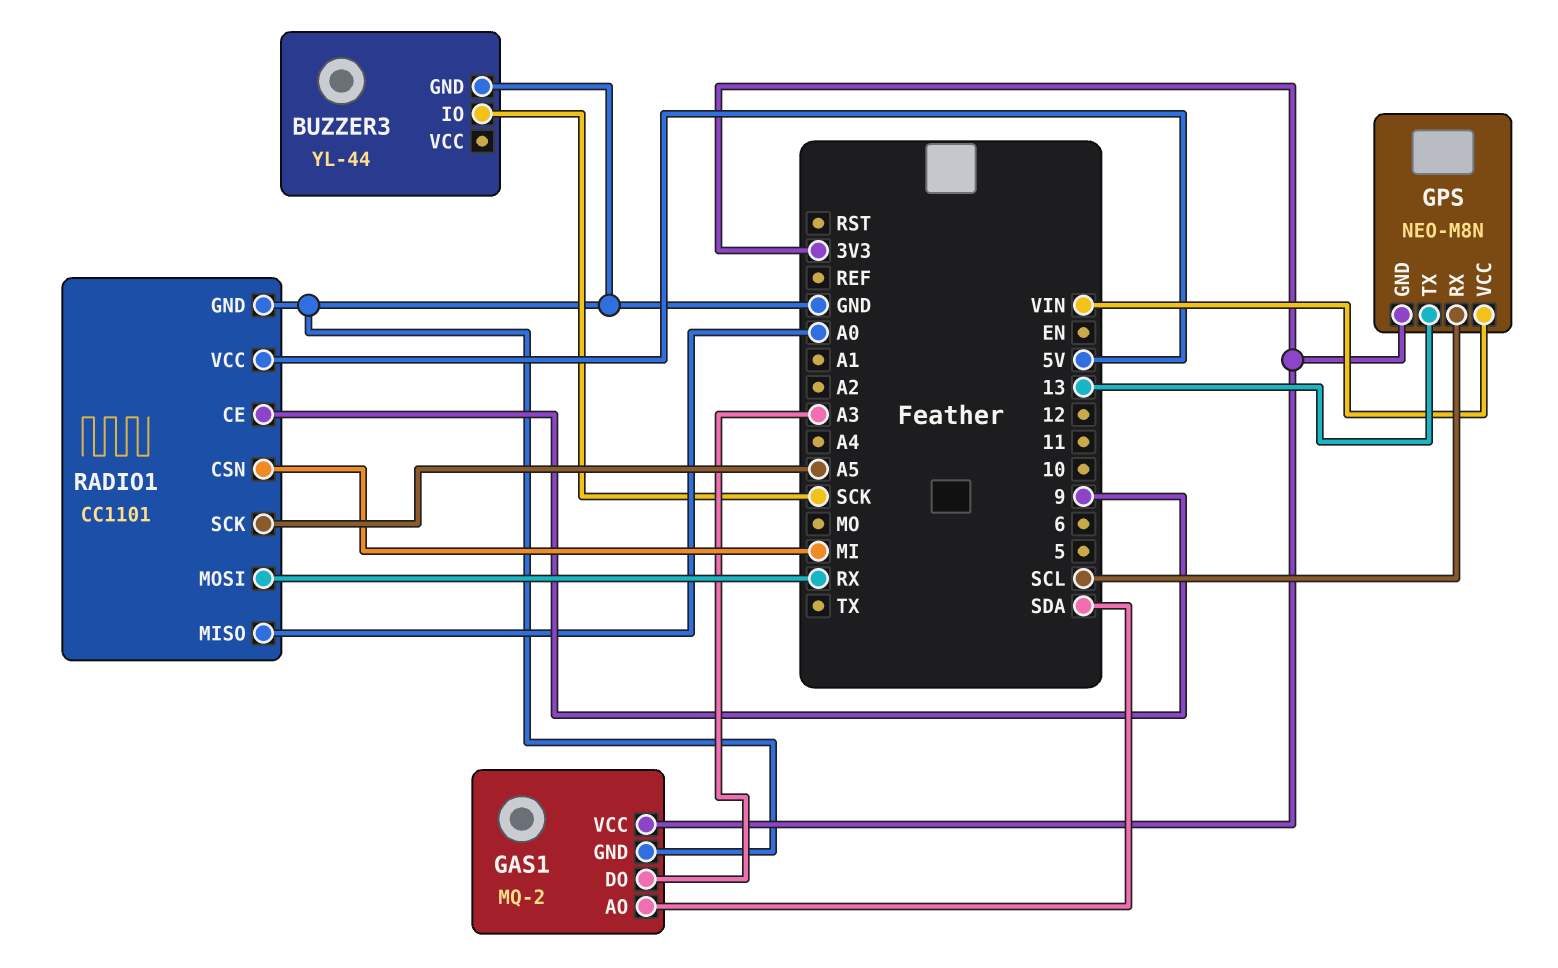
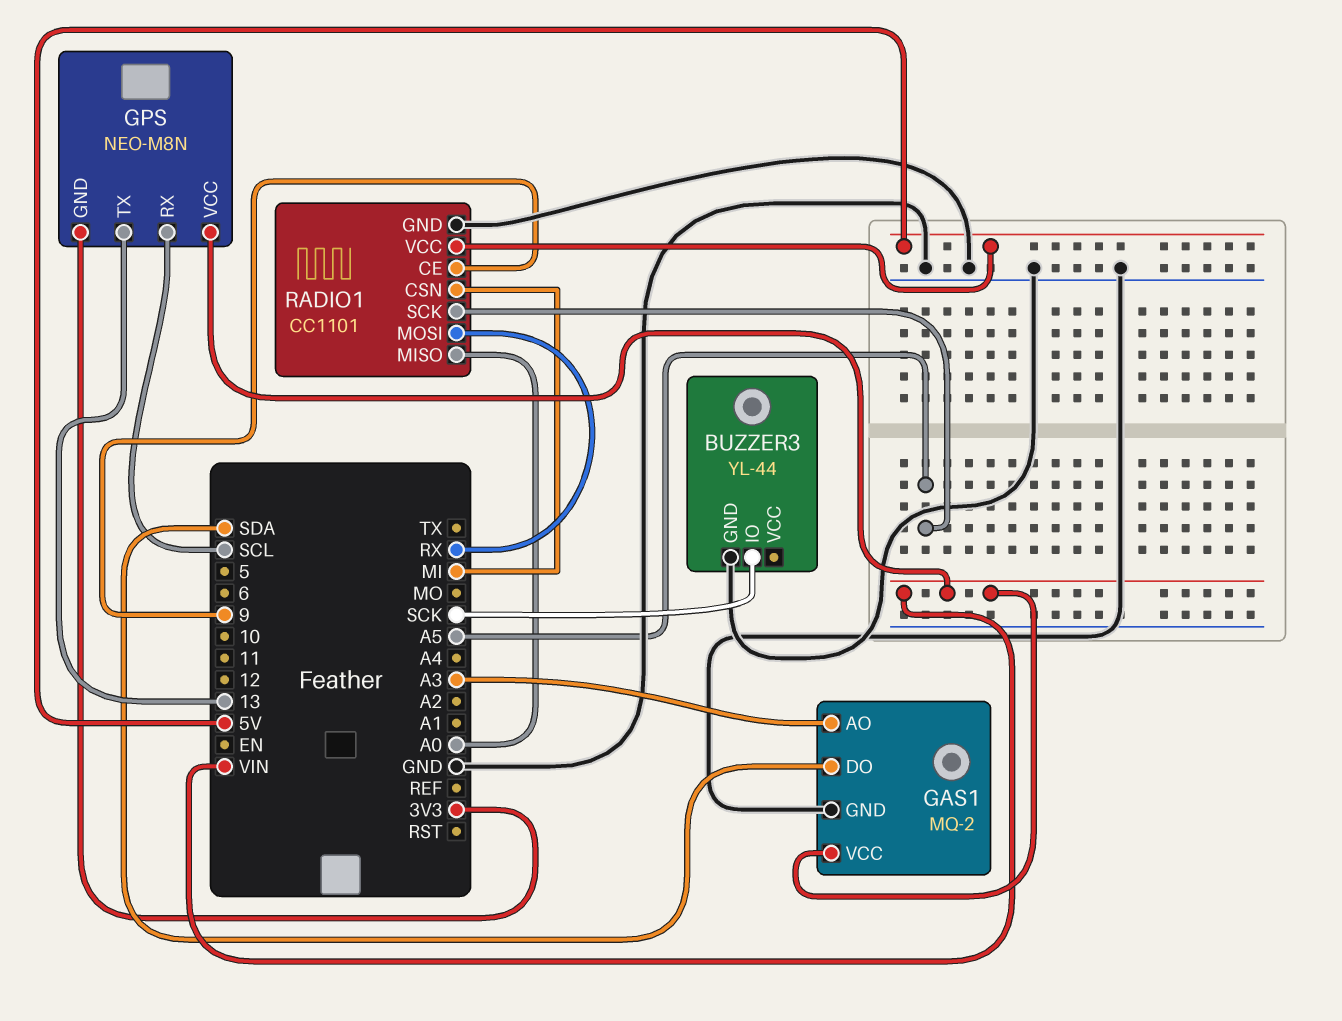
GAS1 pin AO: SDA -> A3
GAS1 pin DO: A3 -> SDA
GAS1 pin VCC: 3V3 -> VIN

